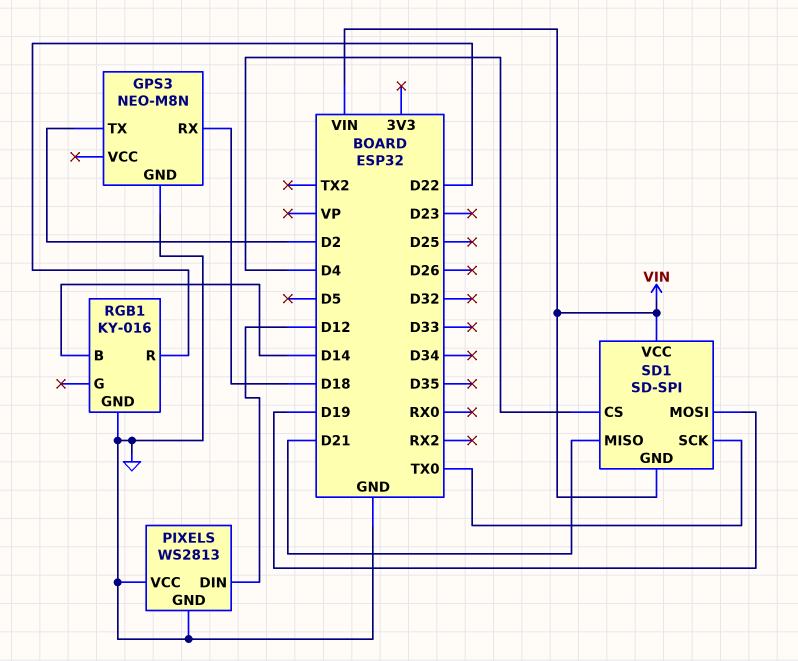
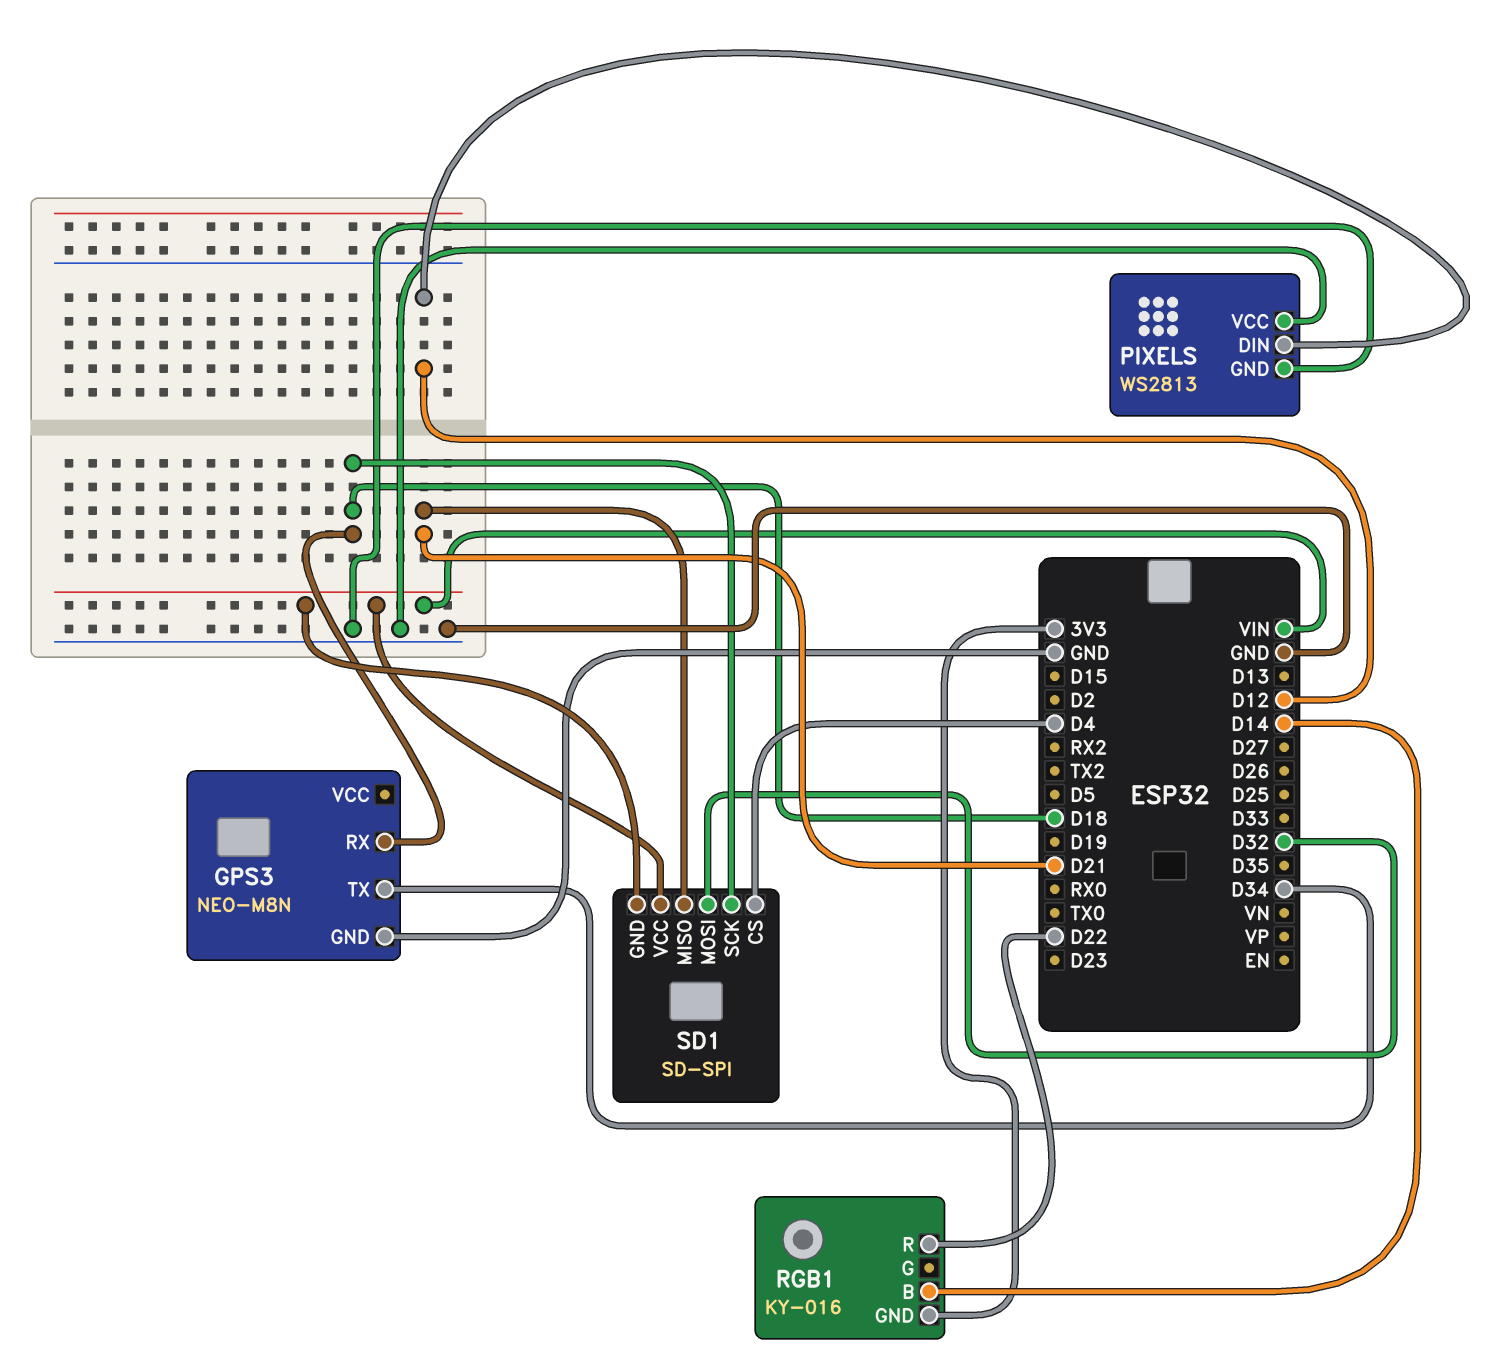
GPS3 pin TX: D2 -> D34
RGB1 pin GND: GND -> 3V3
SD1 pin MOSI: D19 -> D32
SD1 pin SCK: TX0 -> D18

